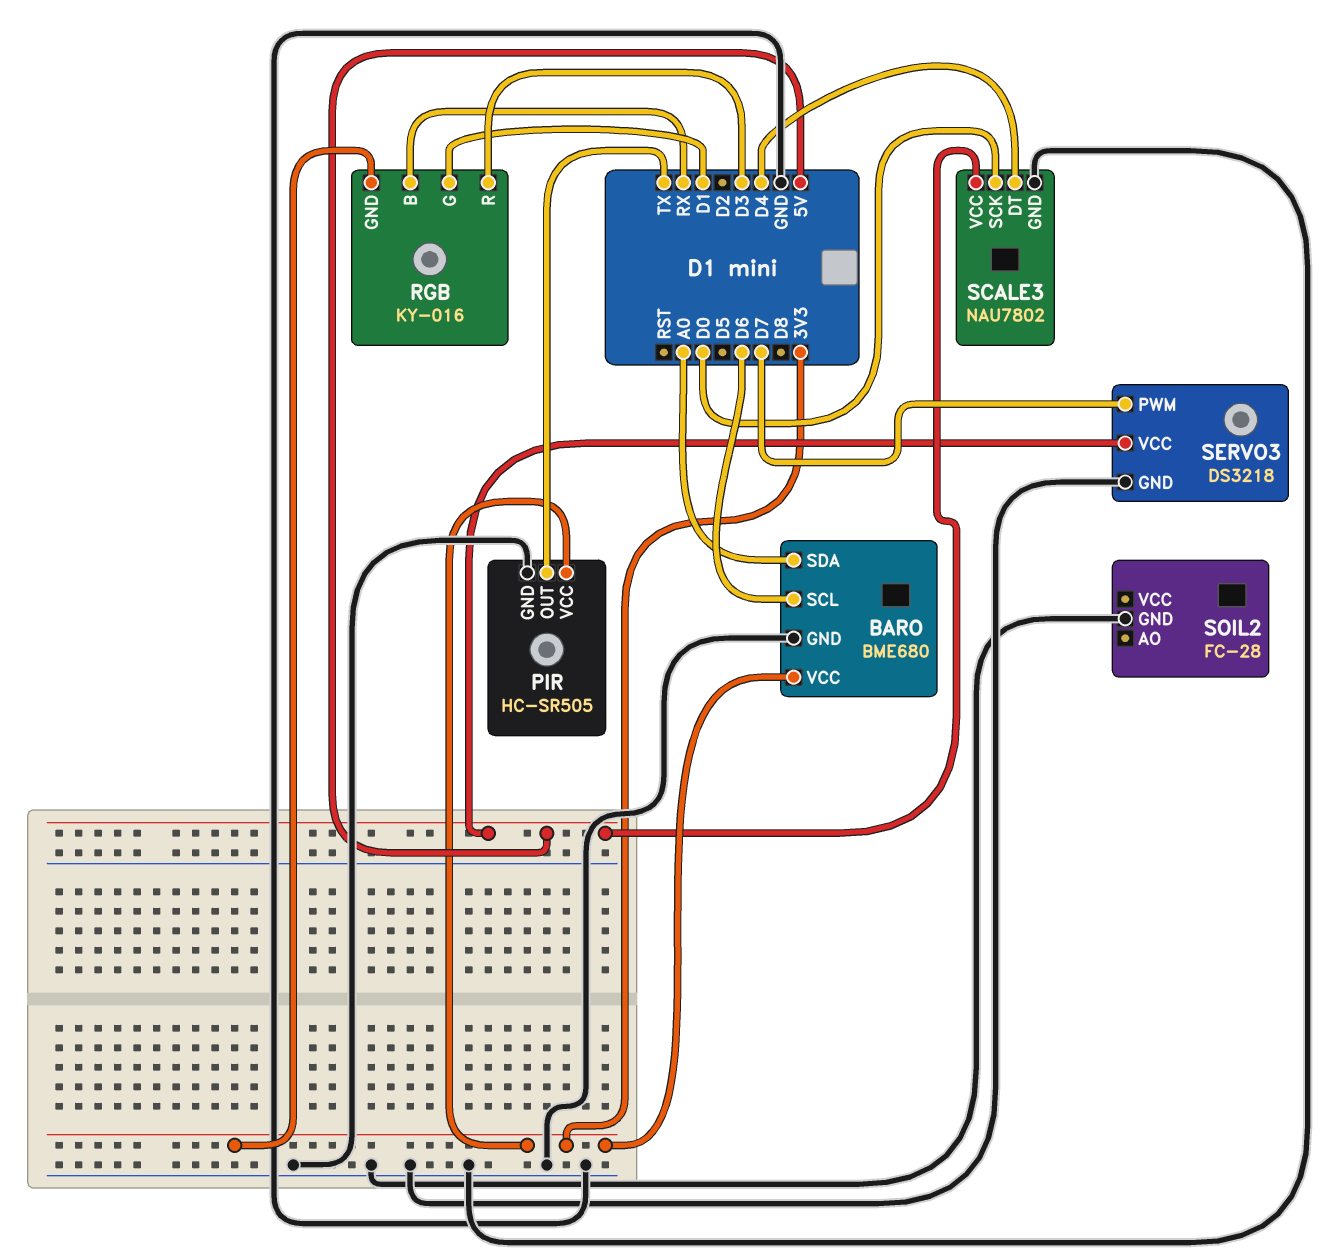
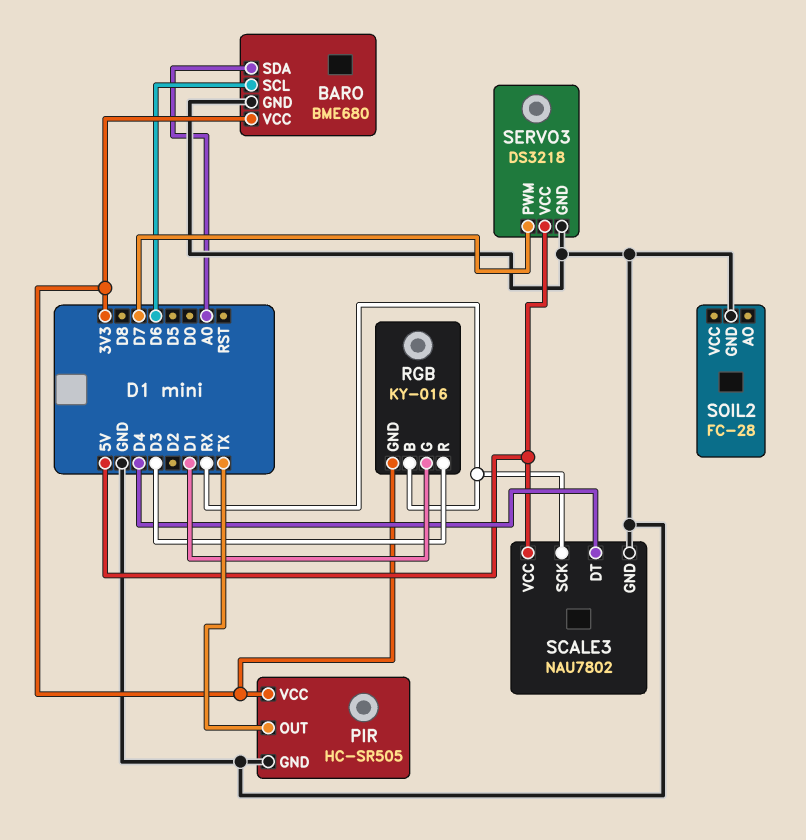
SCALE3 pin SCK: D0 -> RX

